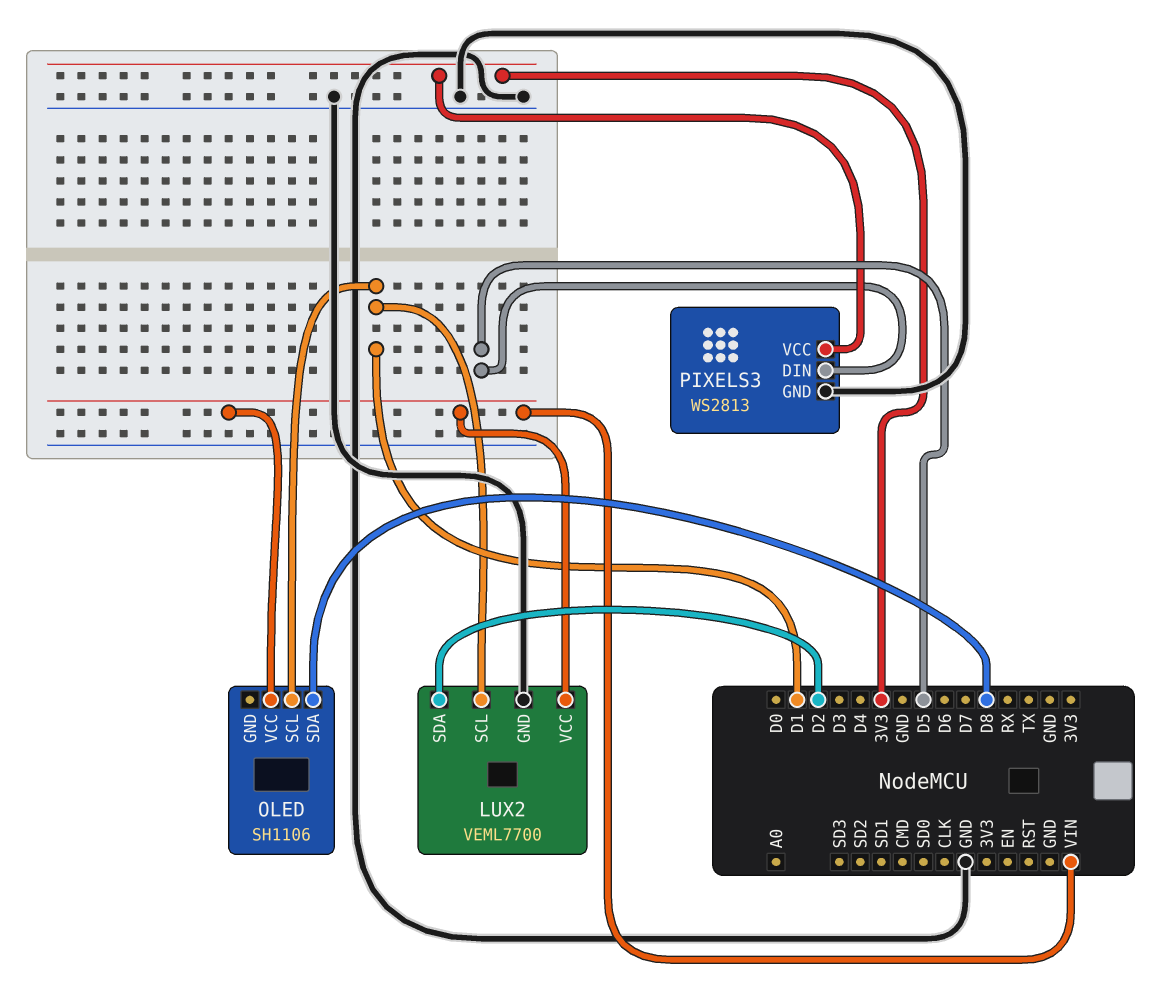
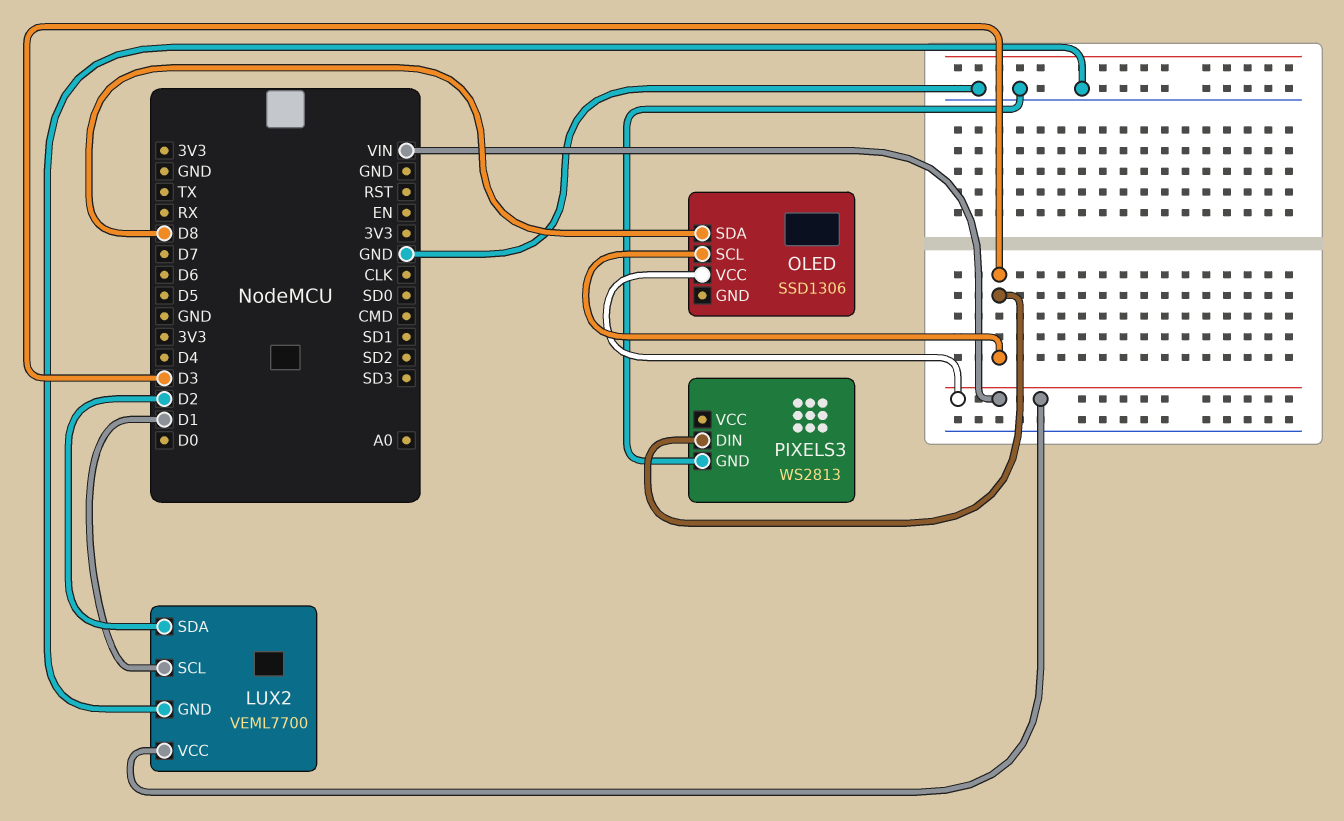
OLED: SH1106 -> SSD1306
OLED pin SCL: D1 -> D3
PIXELS3 pin DIN: D5 -> D3
PIXELS3 pin VCC: 3V3 -> none

